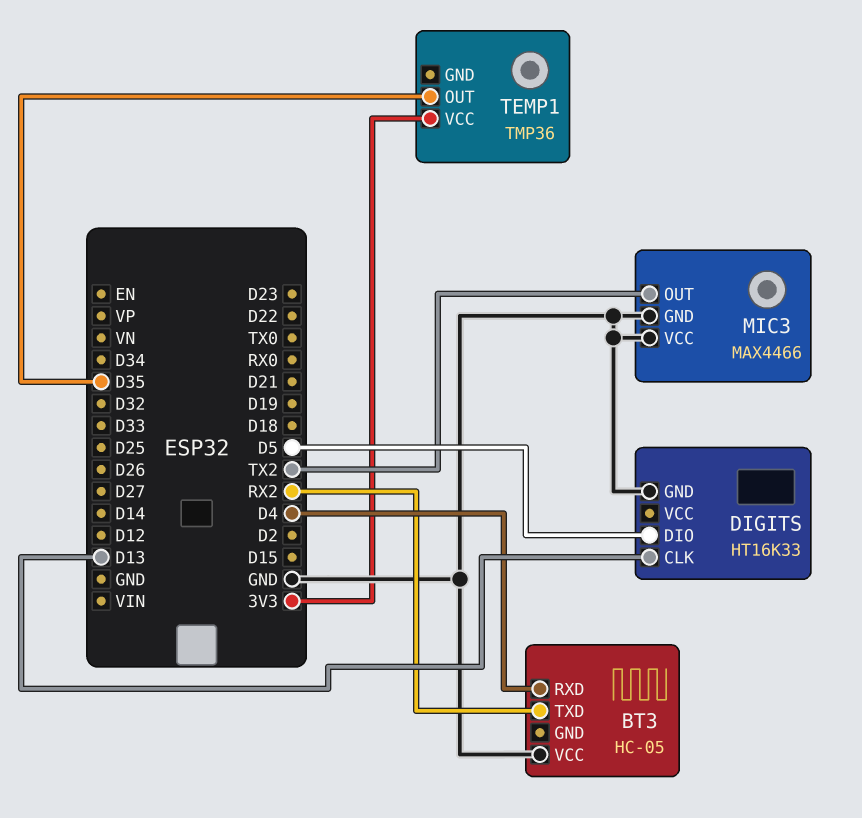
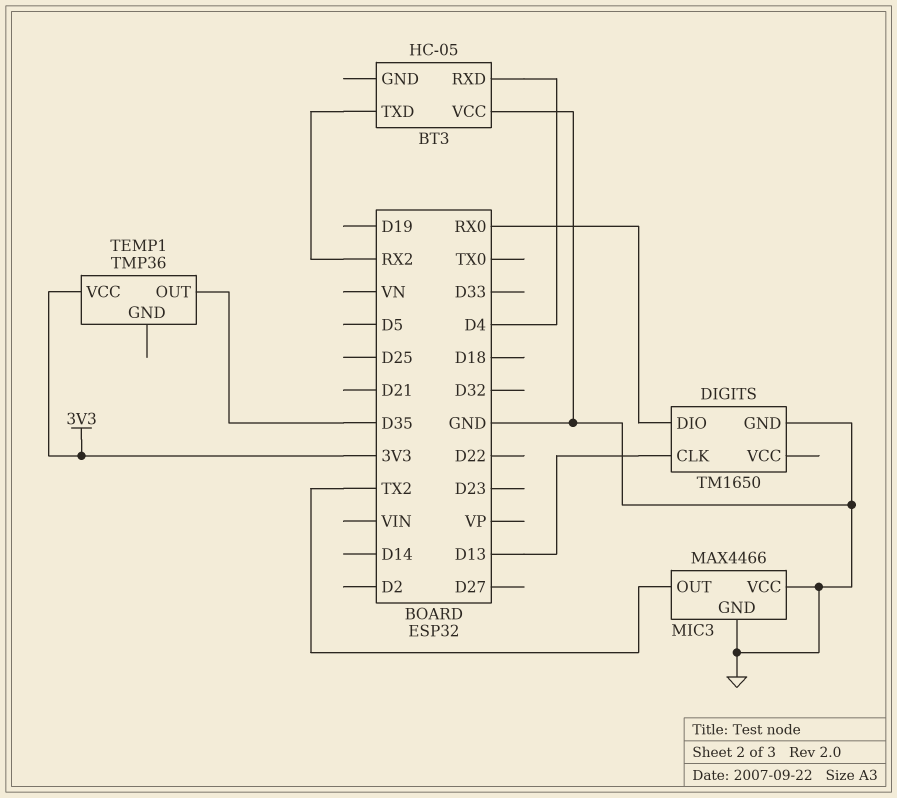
DIGITS: HT16K33 -> TM1650
DIGITS pin DIO: D5 -> RX0

